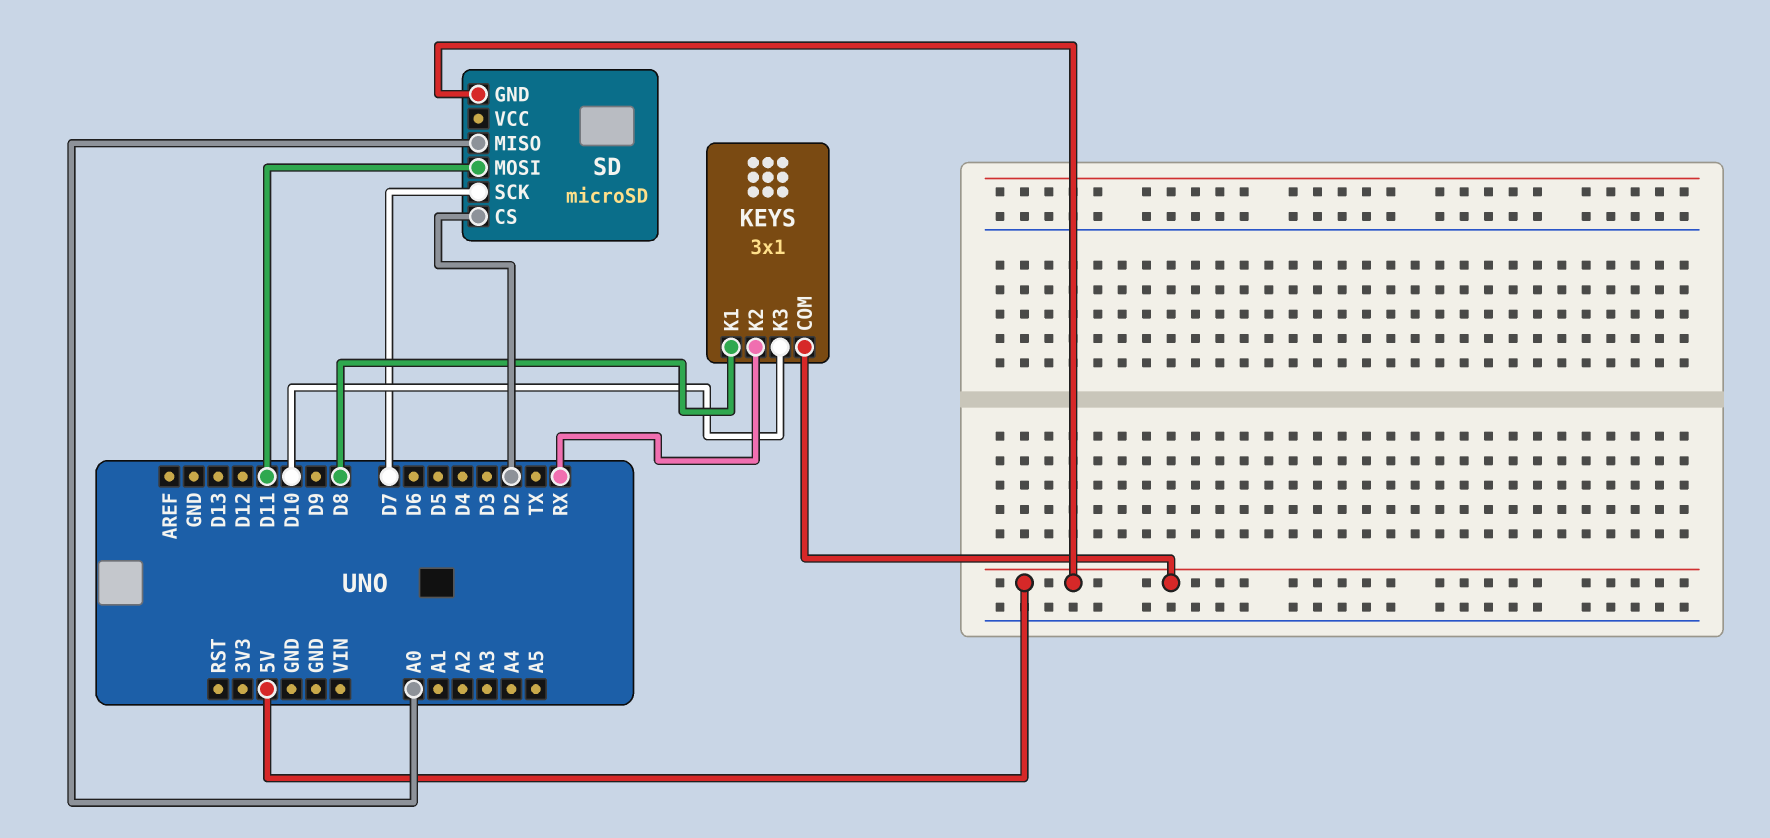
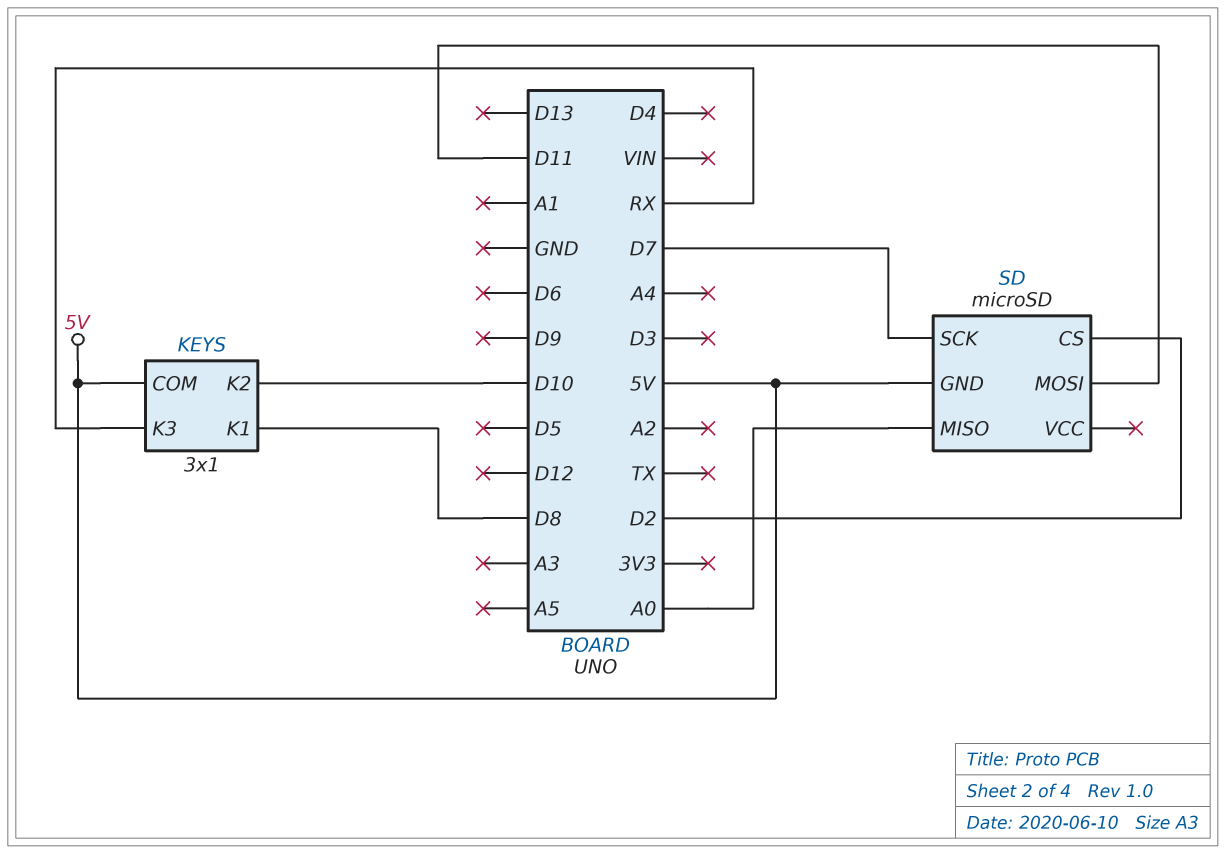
KEYS pin K2: RX -> D10
KEYS pin K3: D10 -> RX

